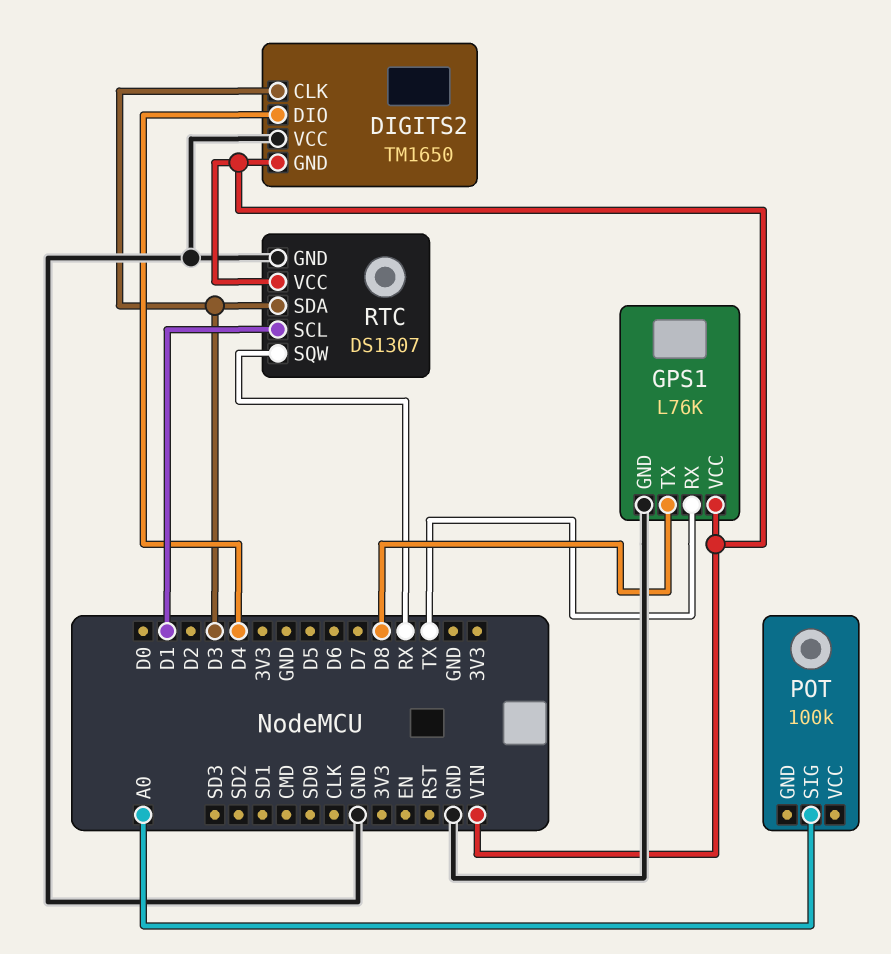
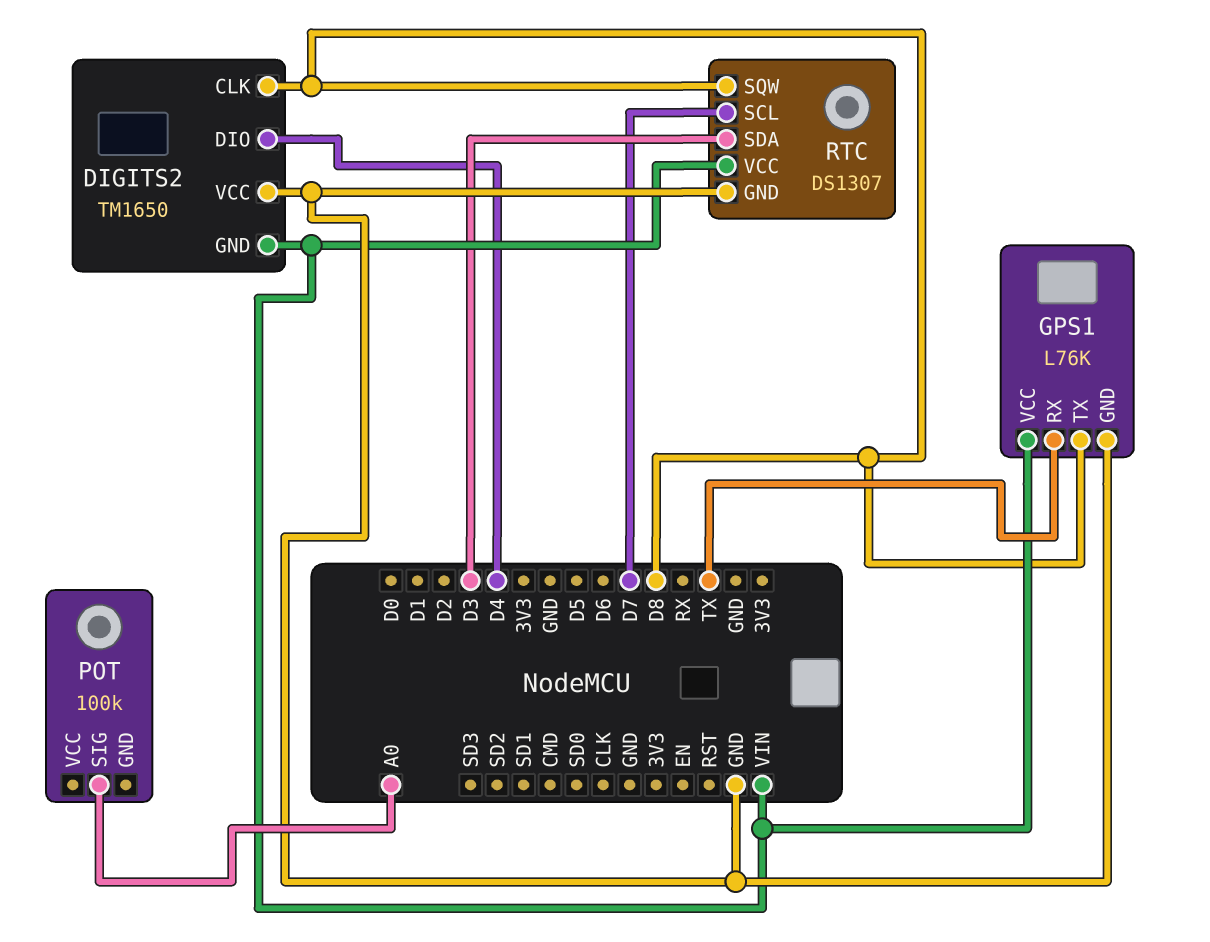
DIGITS2 pin CLK: D3 -> D8
RTC pin SCL: D1 -> D7
RTC pin SQW: RX -> D8

